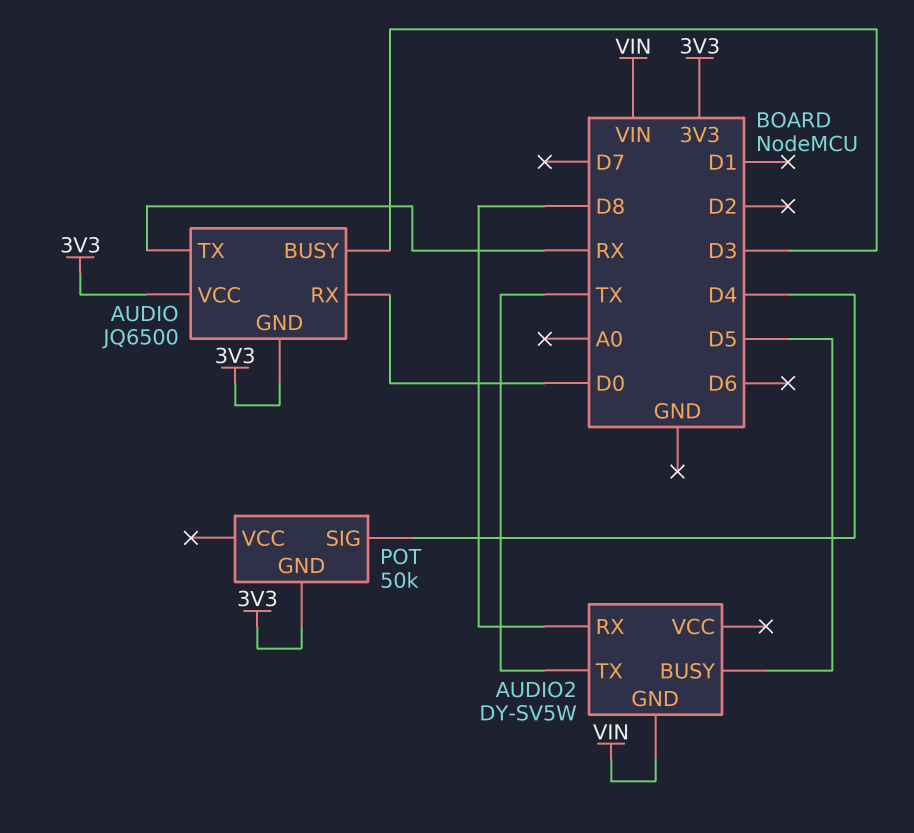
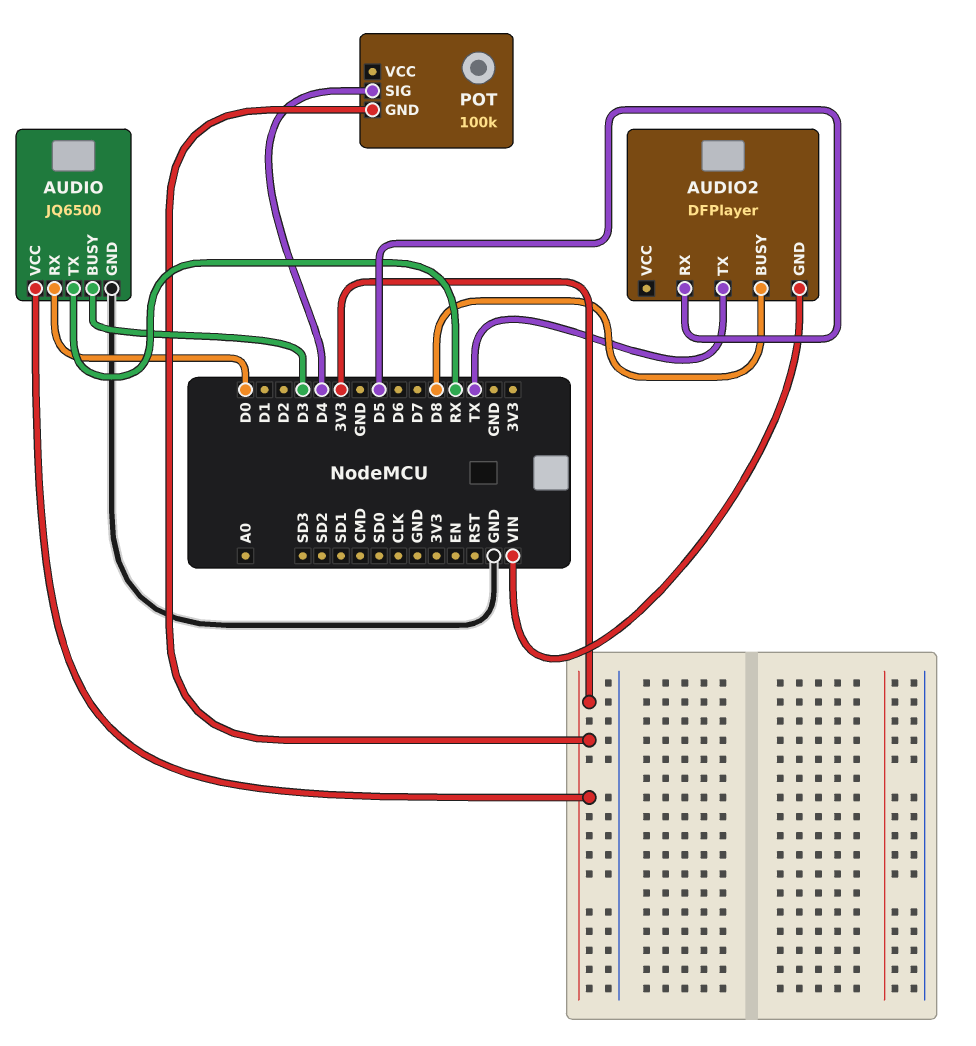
AUDIO pin GND: 3V3 -> GND
AUDIO2: DY-SV5W -> DFPlayer
AUDIO2 pin BUSY: D5 -> D8
AUDIO2 pin RX: D8 -> D5
POT: 50k -> 100k

